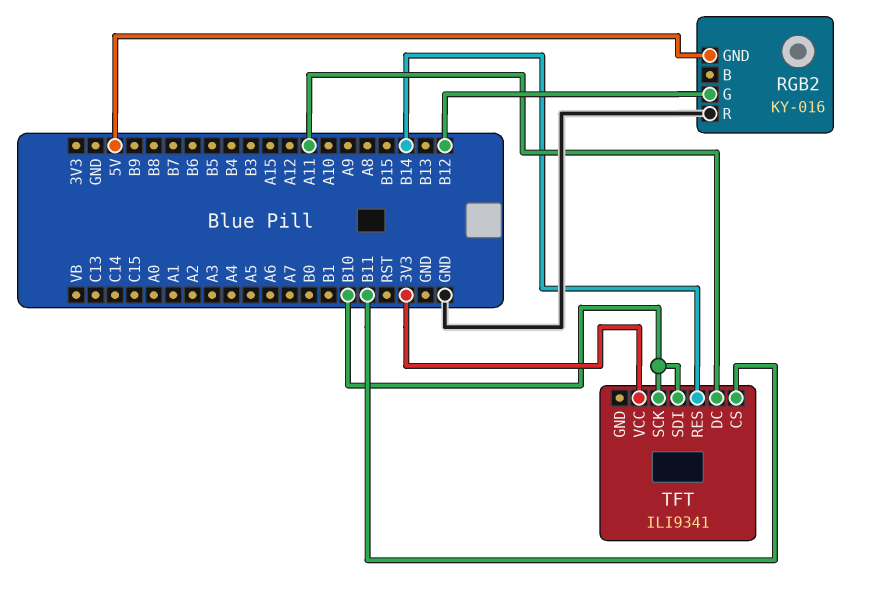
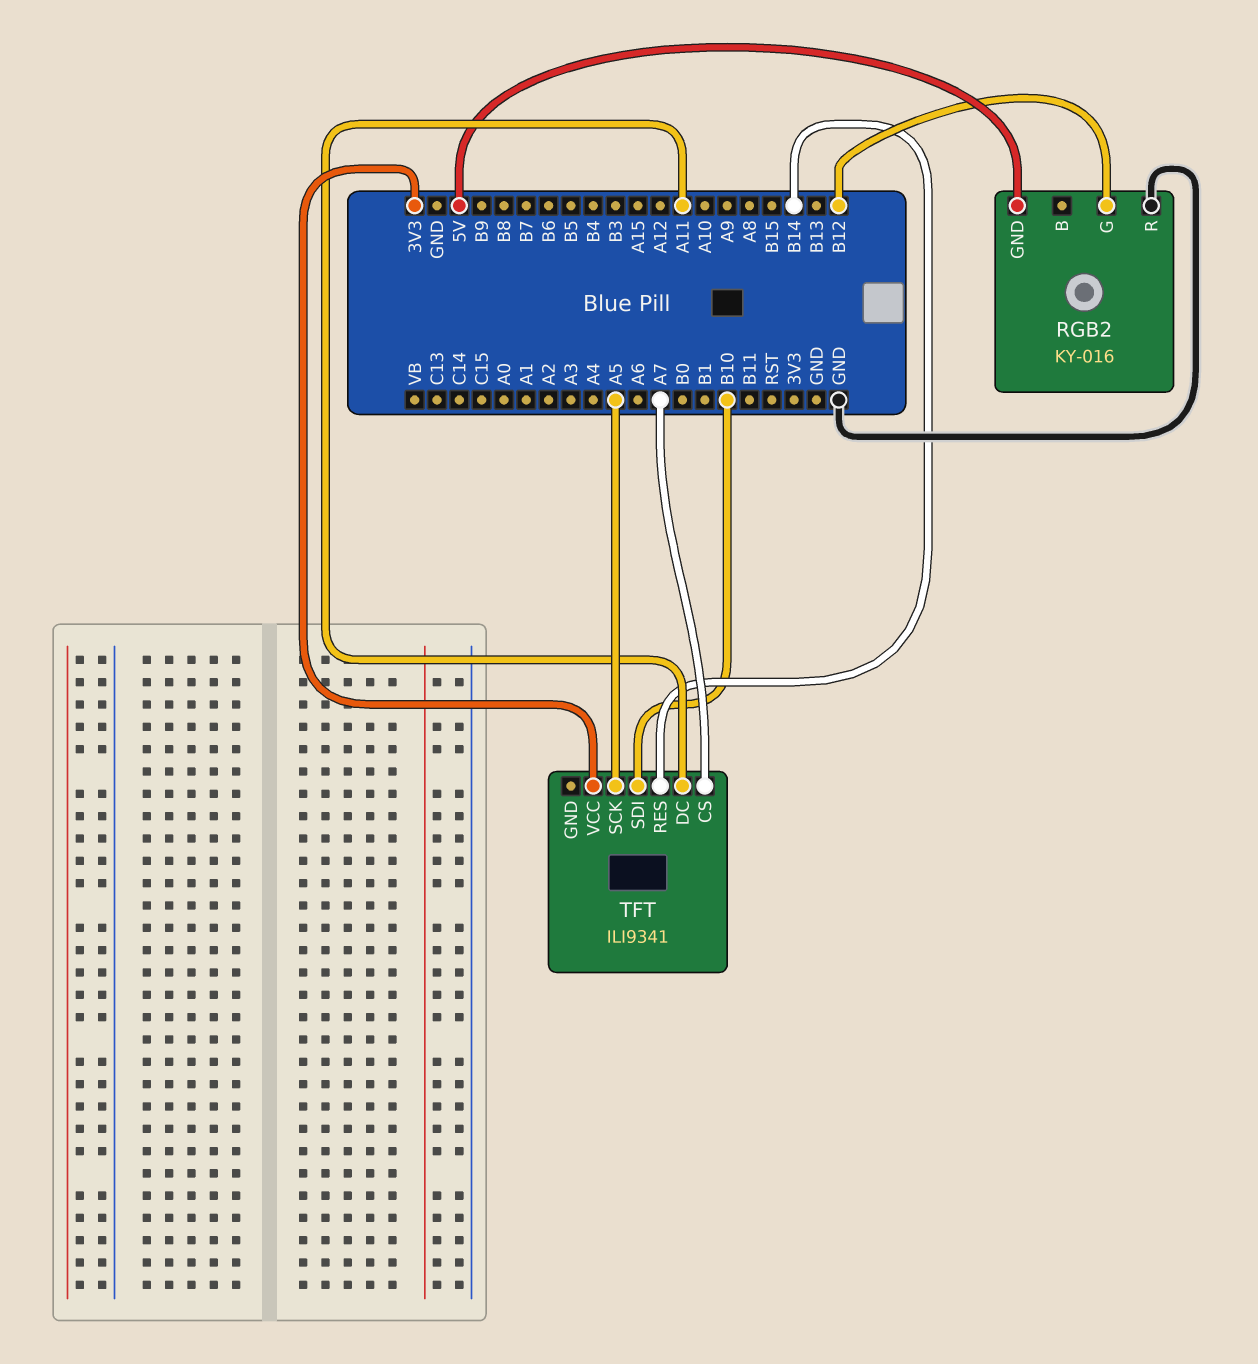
TFT pin CS: B11 -> A7
TFT pin SCK: B10 -> A5

